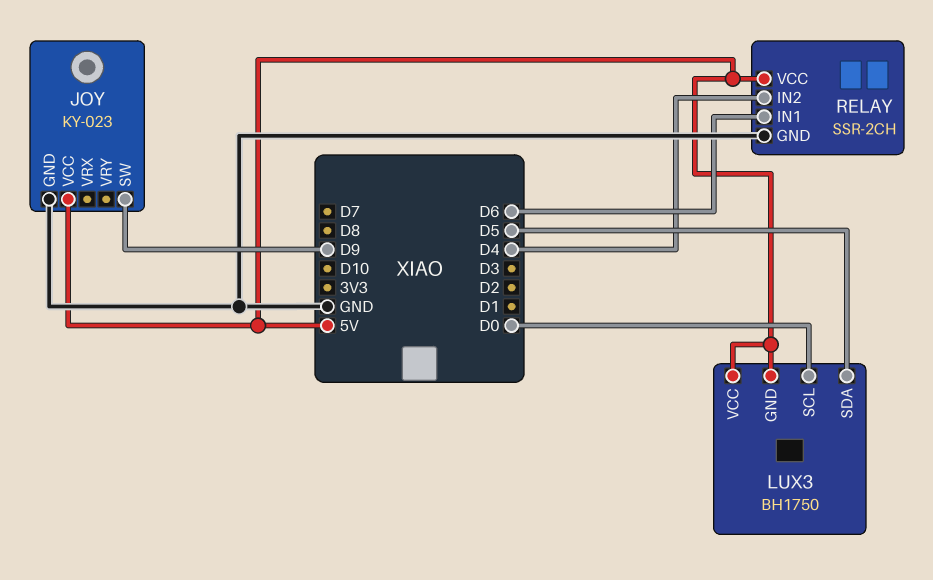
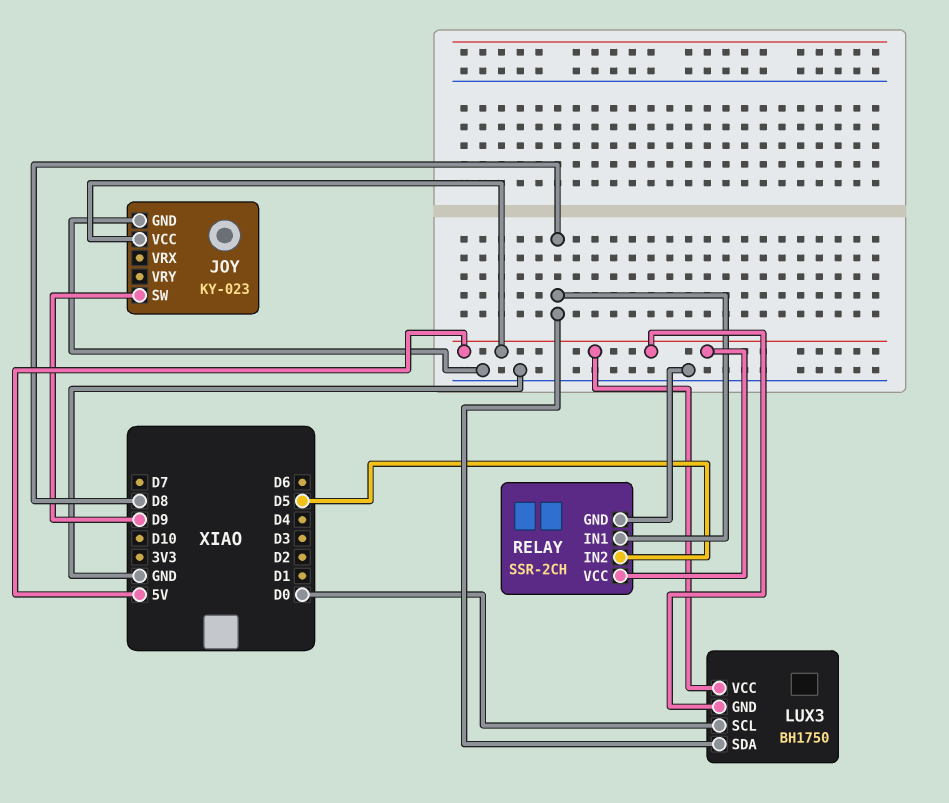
LUX3 pin SDA: D5 -> D8
RELAY pin IN1: D6 -> D8
RELAY pin IN2: D4 -> D5

